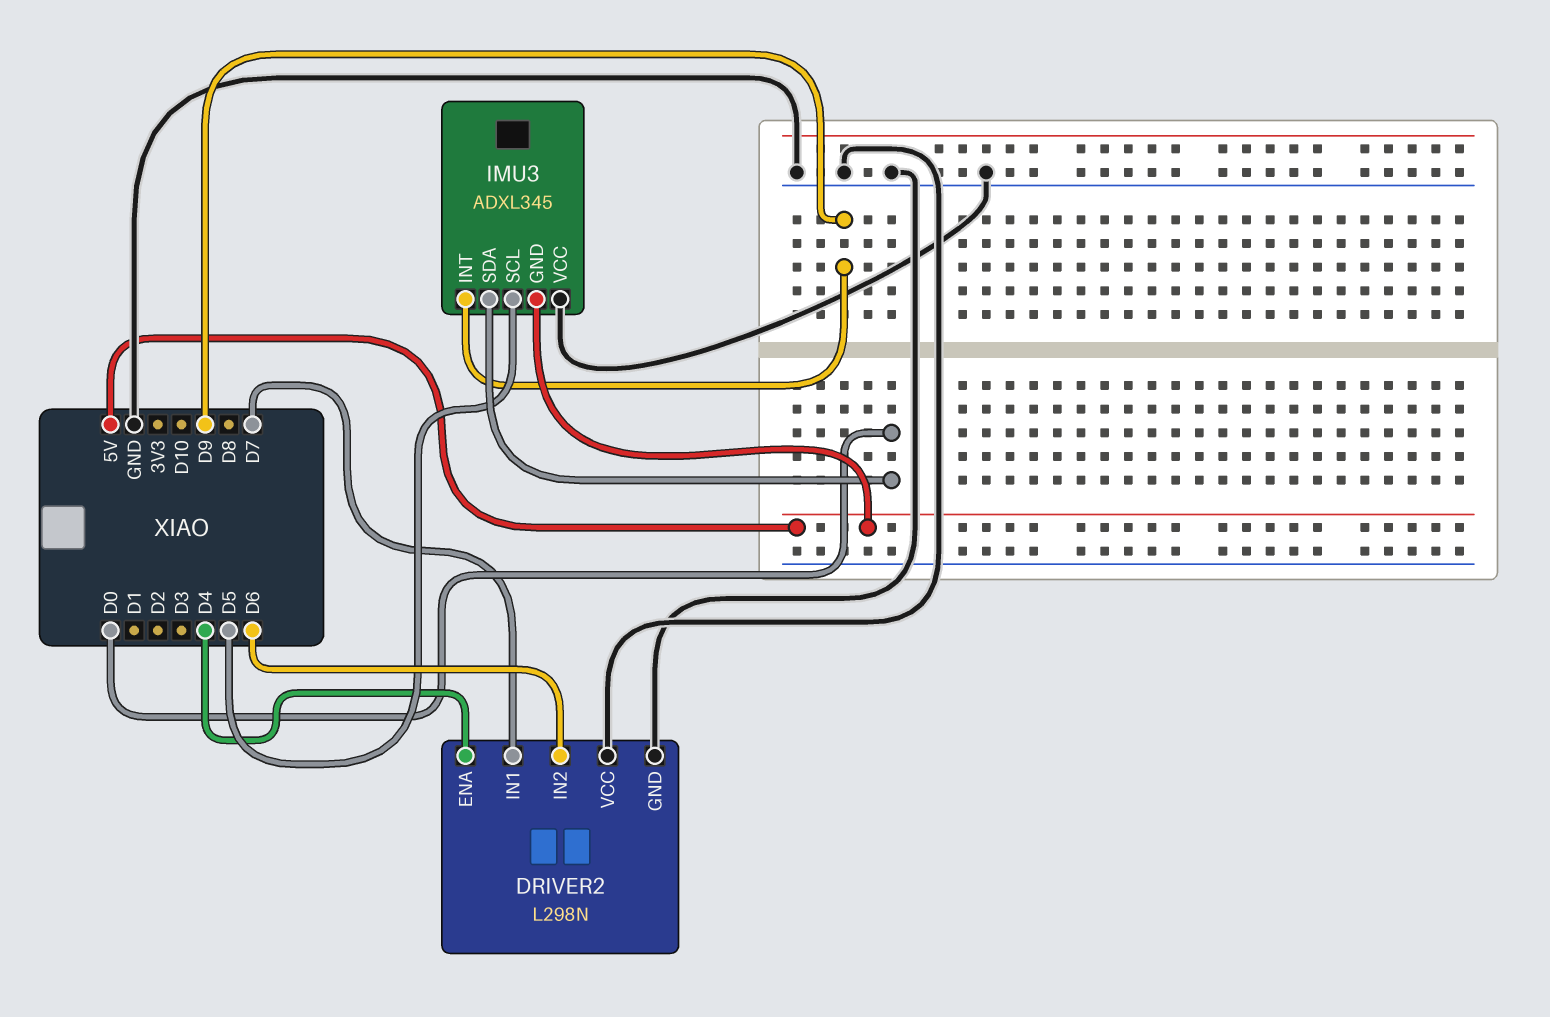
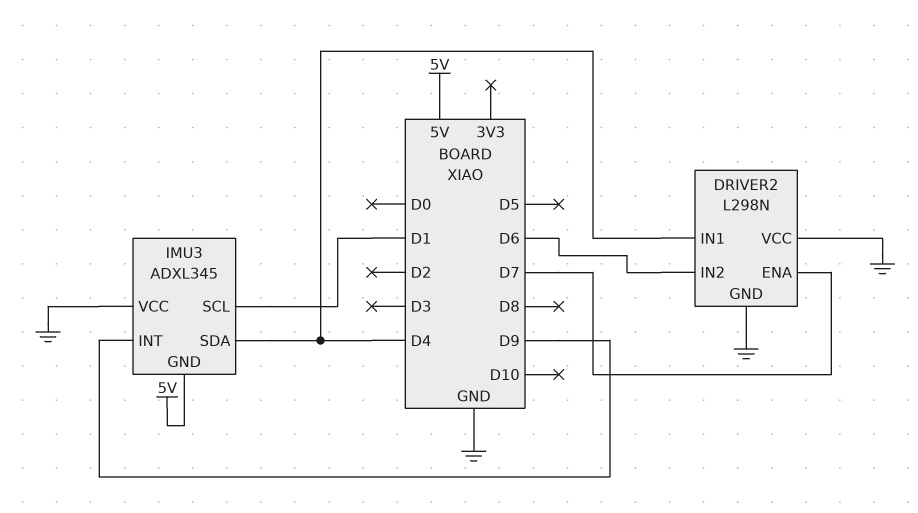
DRIVER2 pin ENA: D4 -> D7
DRIVER2 pin IN1: D7 -> D4
IMU3 pin SCL: D5 -> D1
IMU3 pin SDA: D0 -> D4

